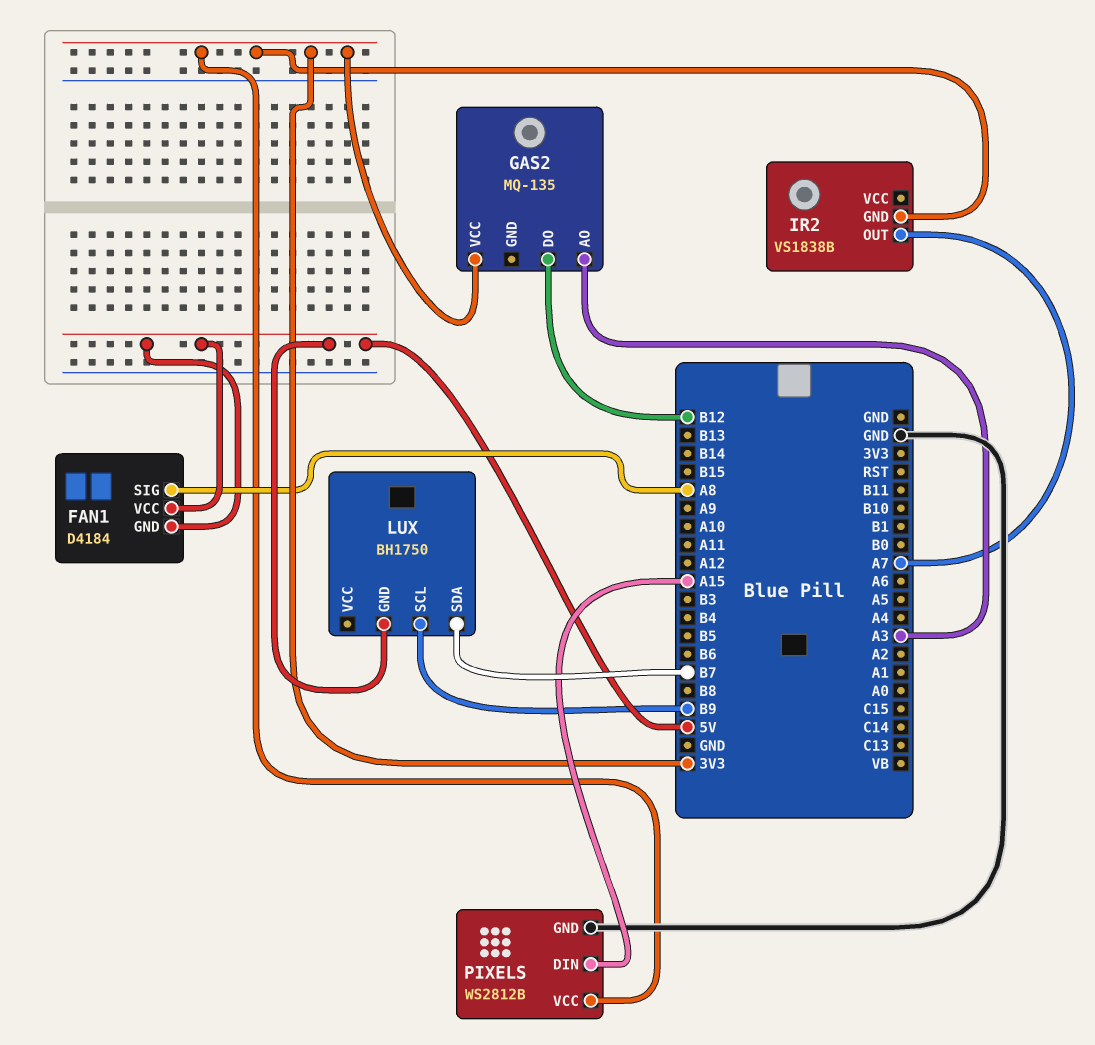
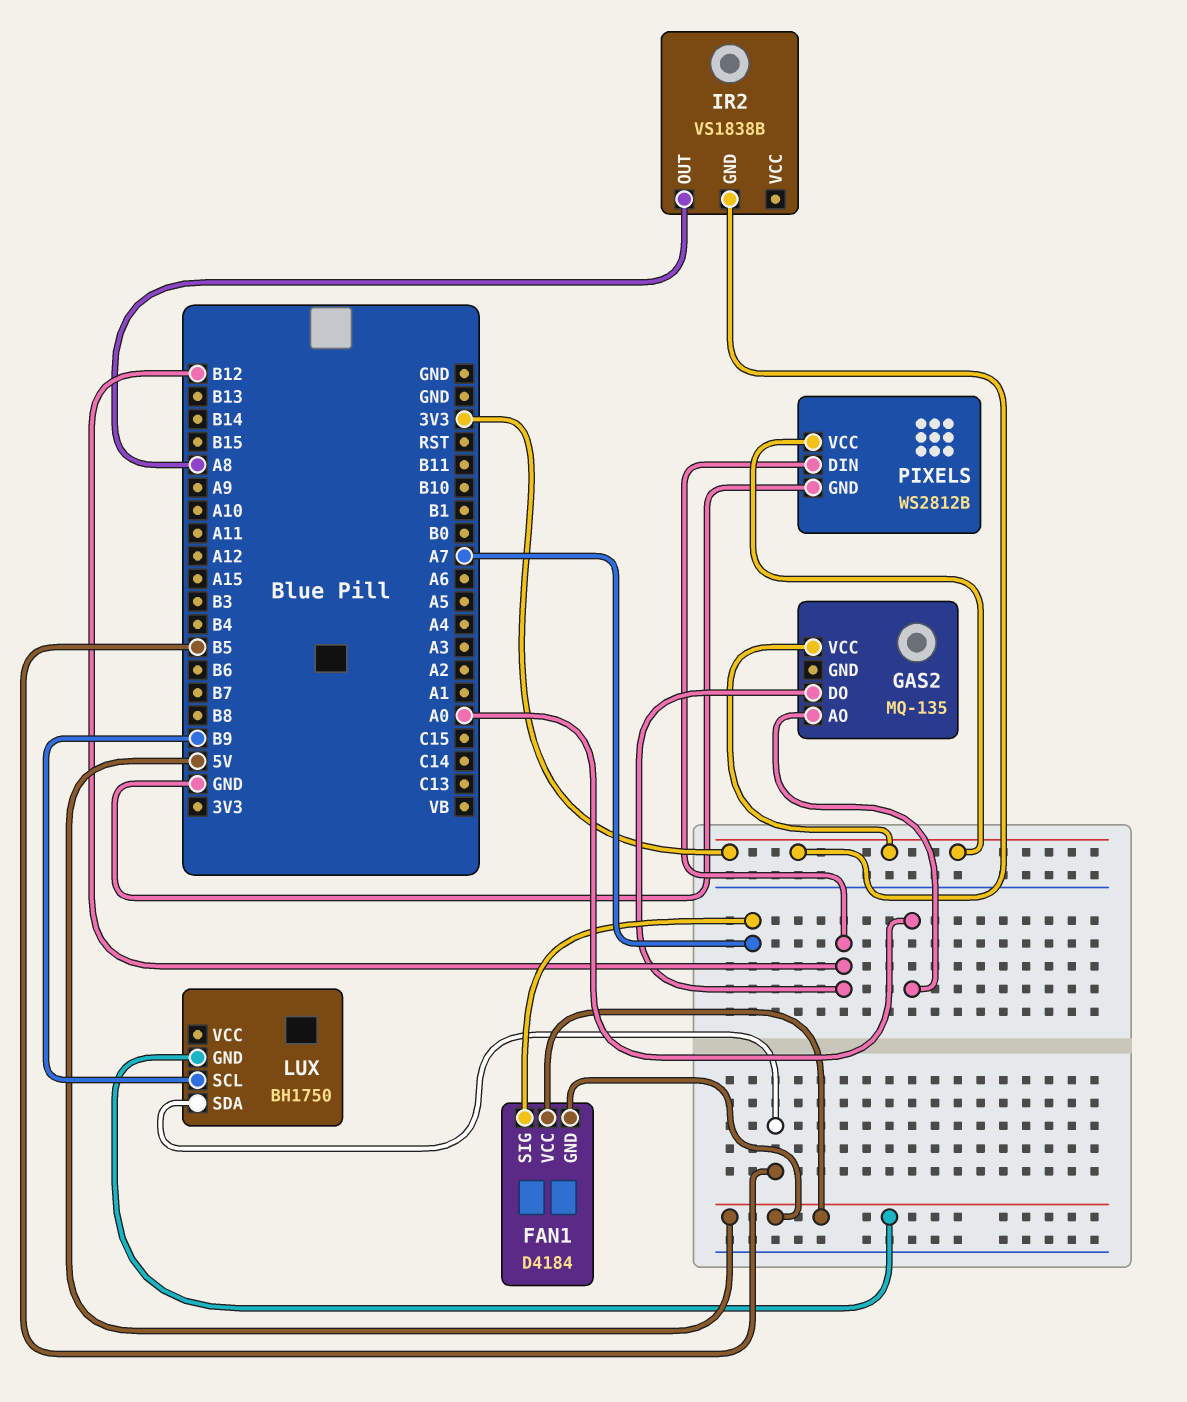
FAN1 pin SIG: A8 -> A7
GAS2 pin AO: A3 -> A0
IR2 pin OUT: A7 -> A8
LUX pin SDA: B7 -> B5
PIXELS pin DIN: A15 -> B12

